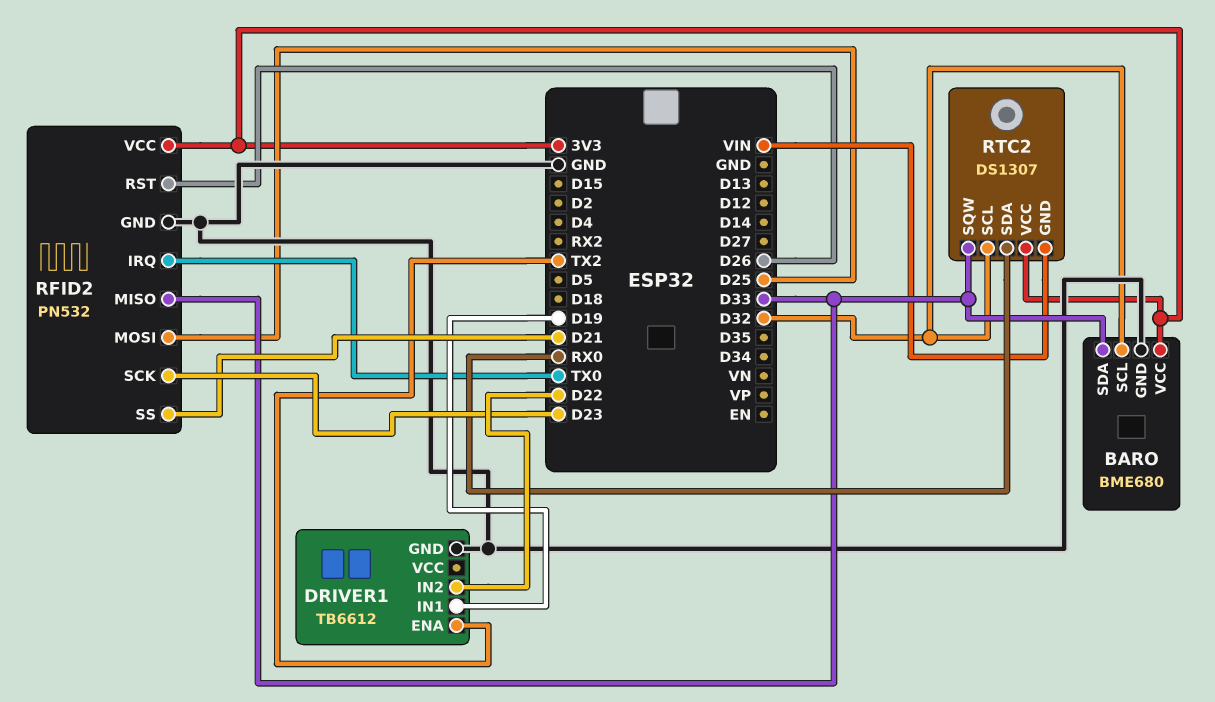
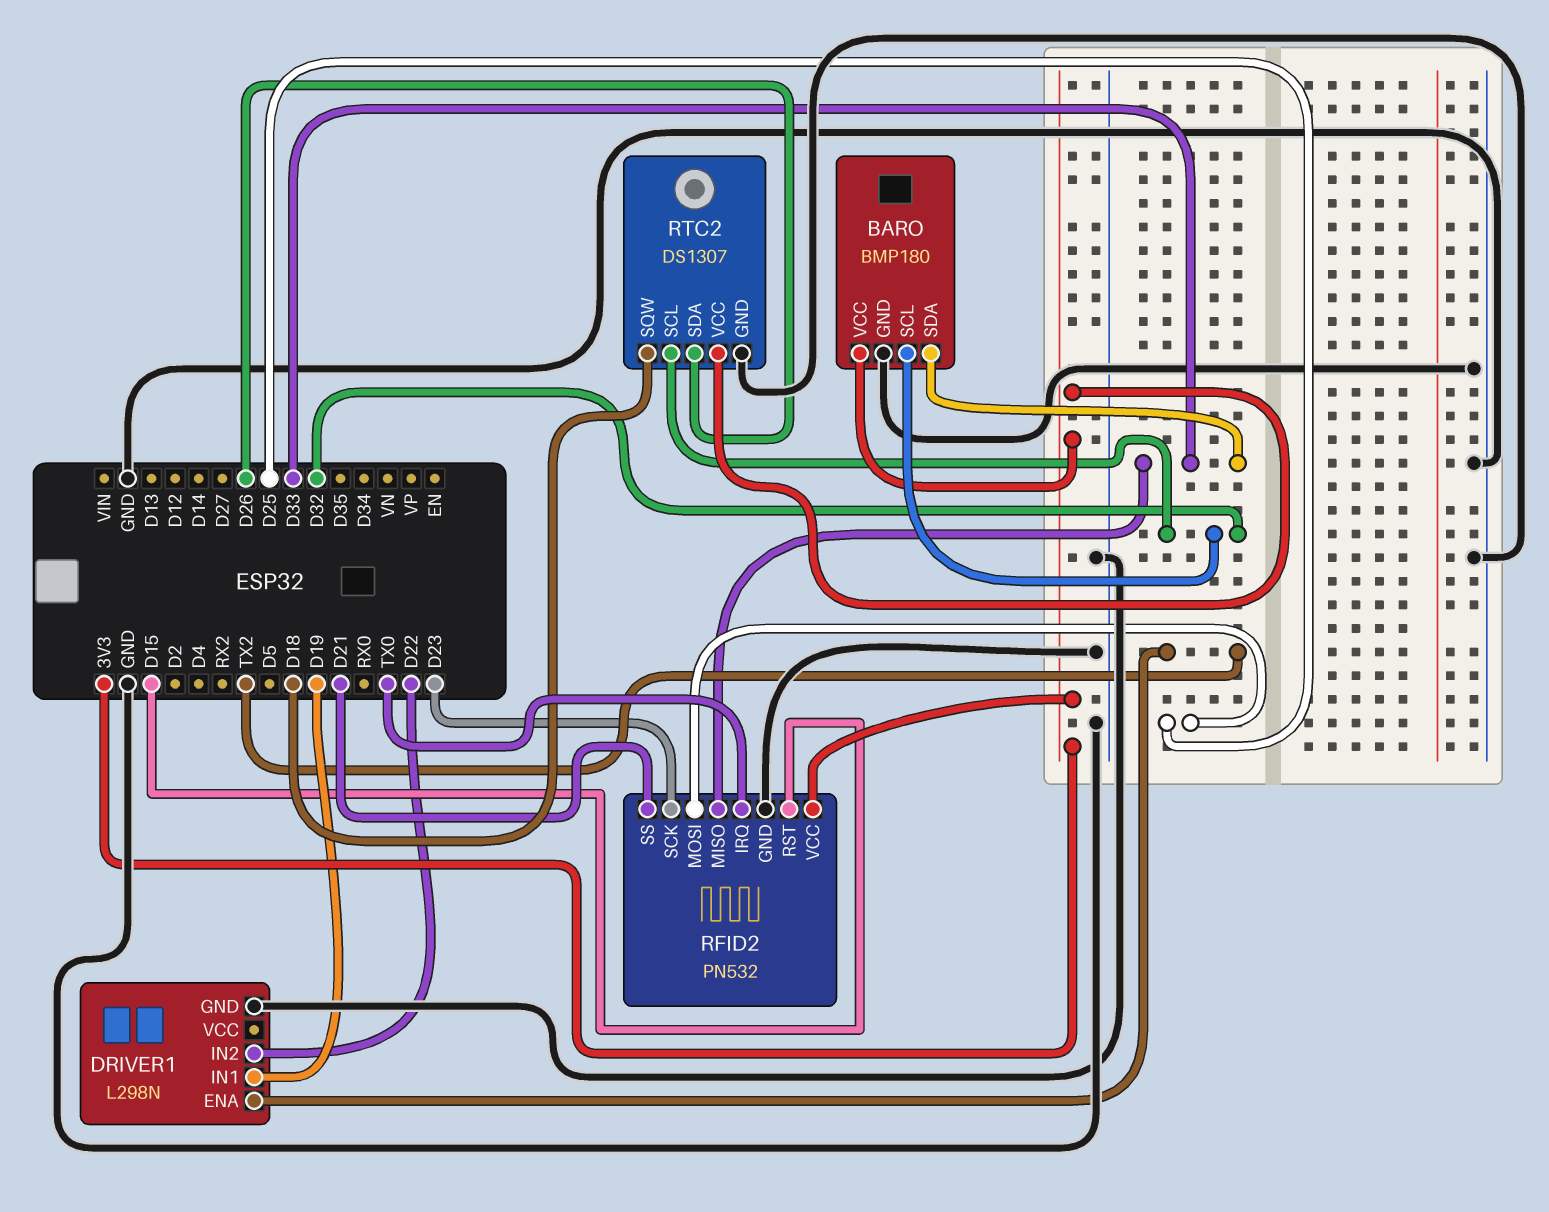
BARO: BME680 -> BMP180
DRIVER1: TB6612 -> L298N
RFID2 pin RST: D26 -> D15
RTC2 pin GND: VIN -> GND
RTC2 pin SDA: RX0 -> D26
RTC2 pin SQW: D33 -> D18

